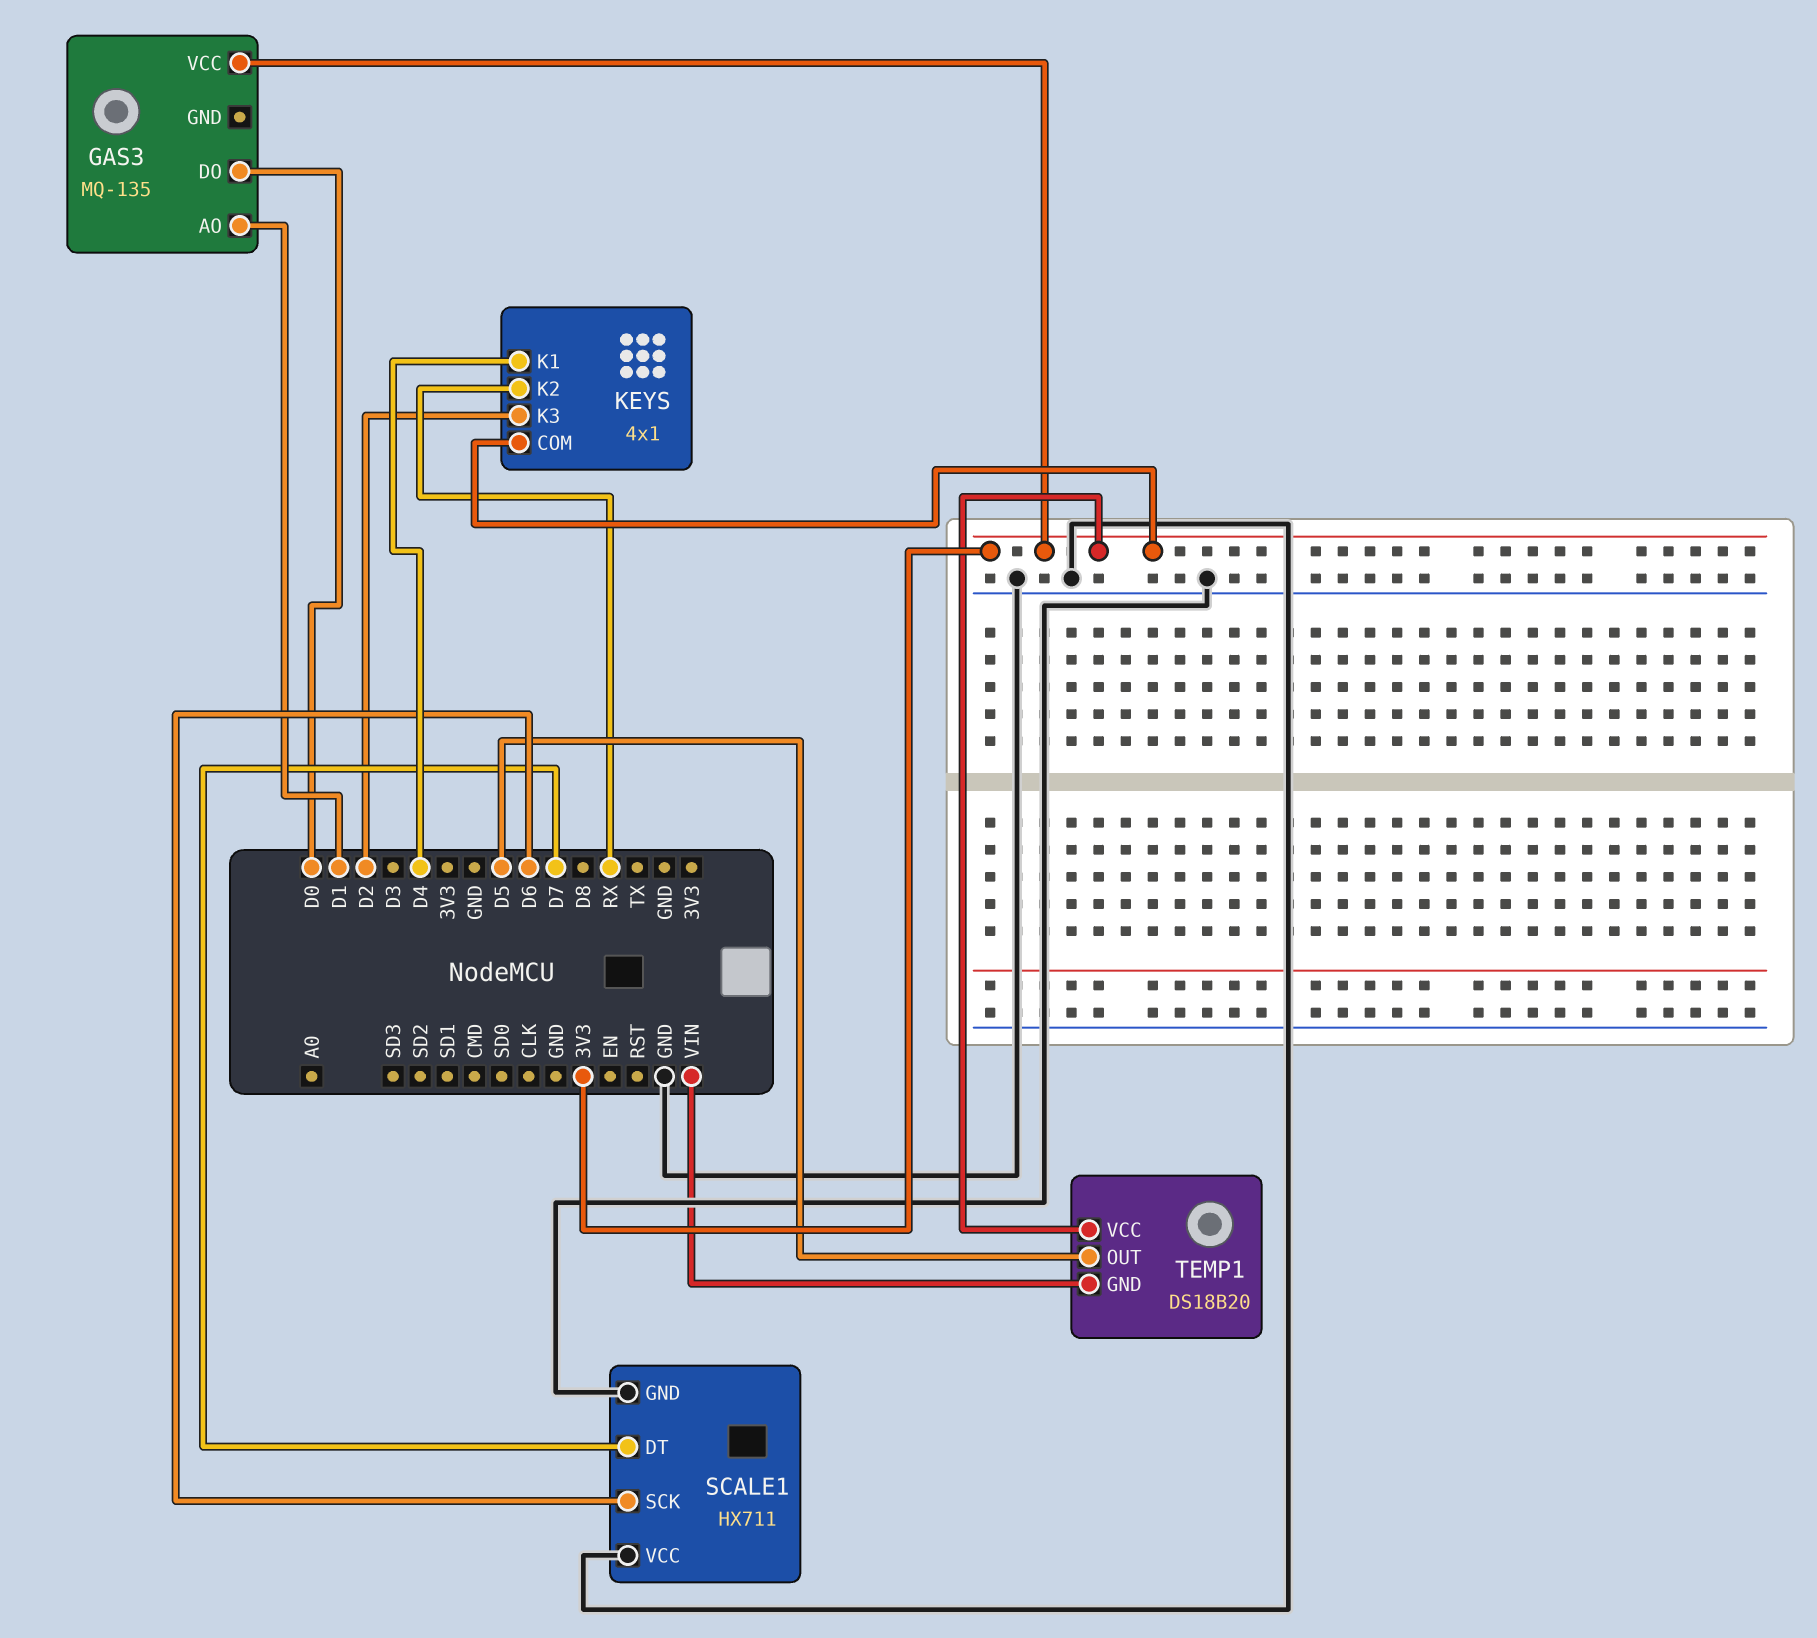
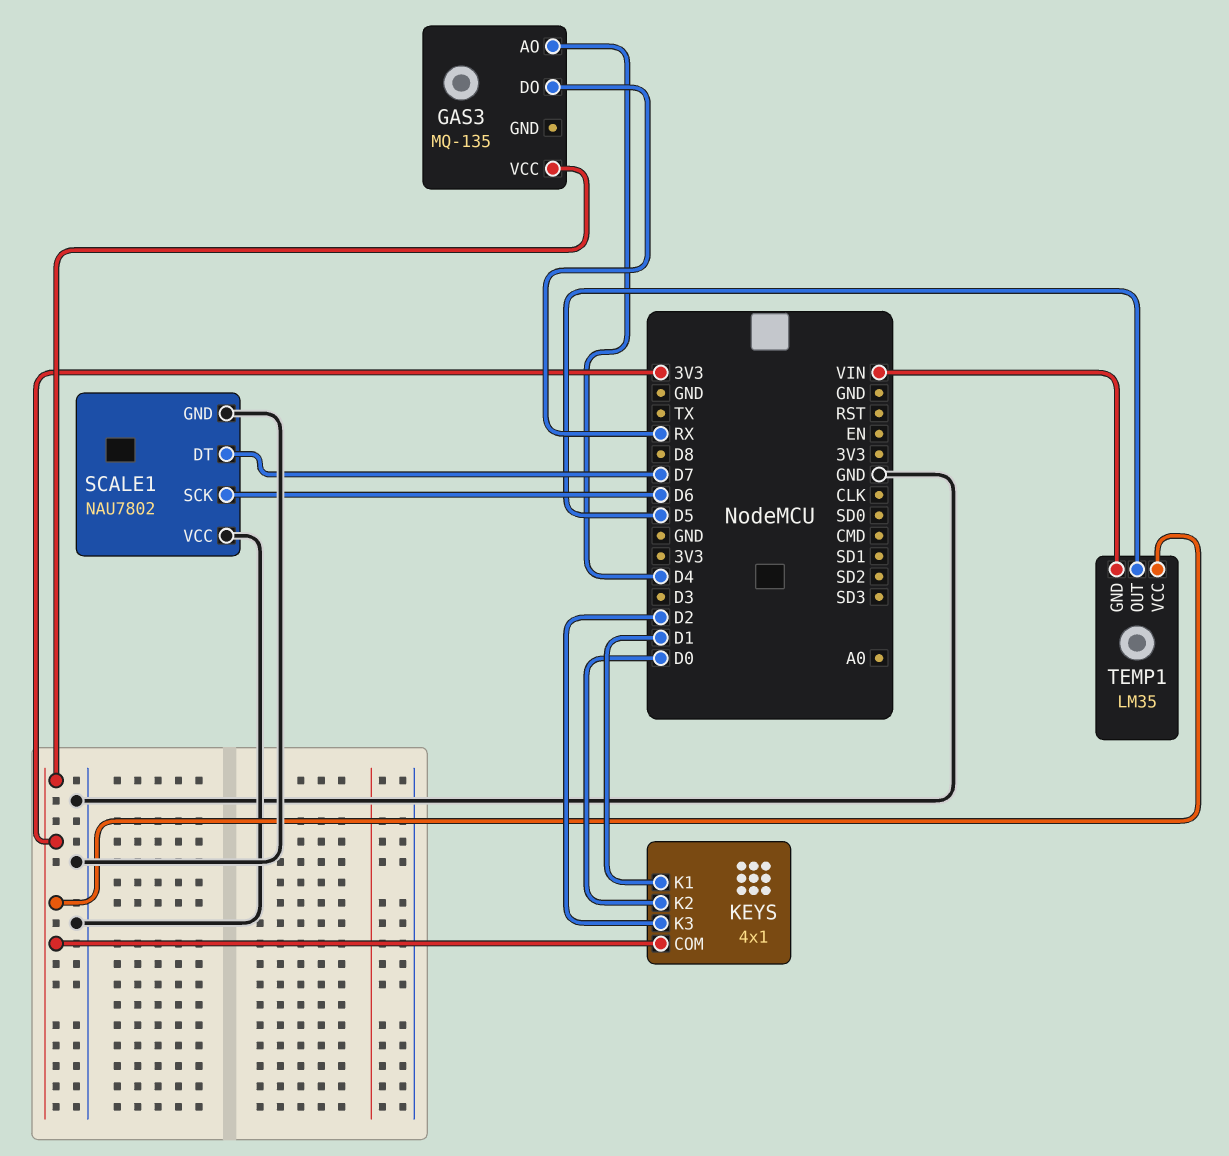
GAS3 pin AO: D1 -> D4
GAS3 pin DO: D0 -> RX
KEYS pin K1: D4 -> D1
KEYS pin K2: RX -> D0
SCALE1: HX711 -> NAU7802
TEMP1: DS18B20 -> LM35

